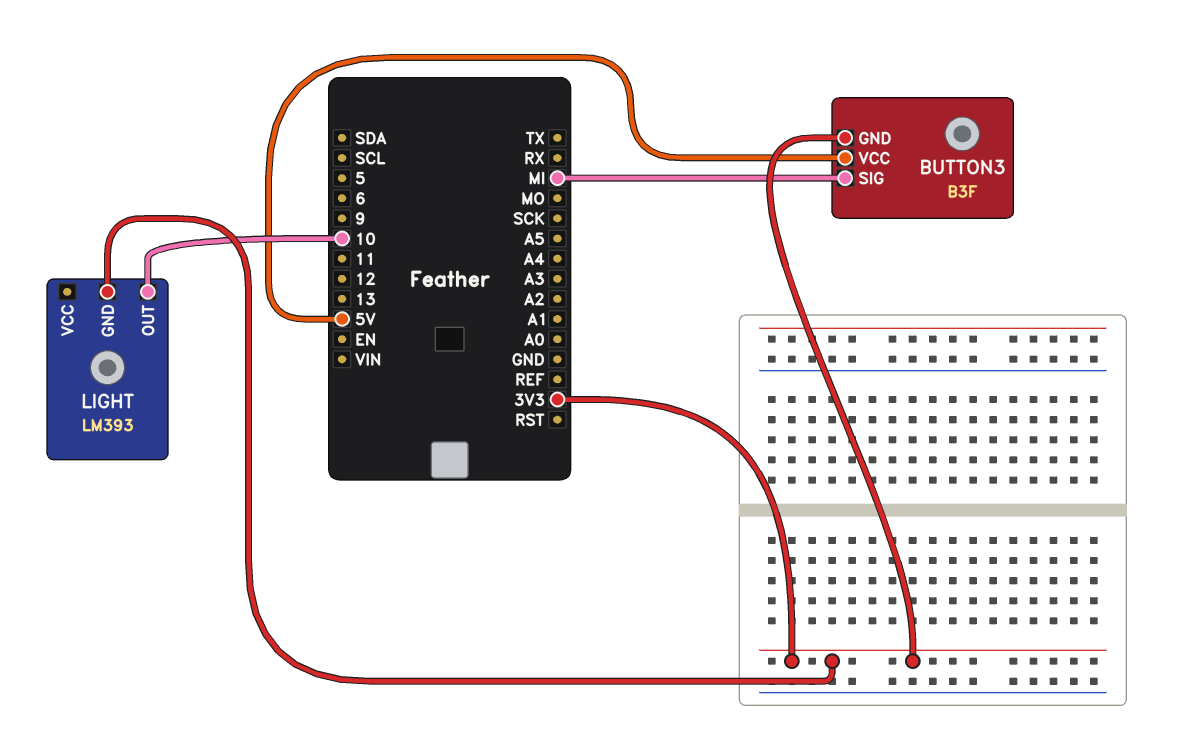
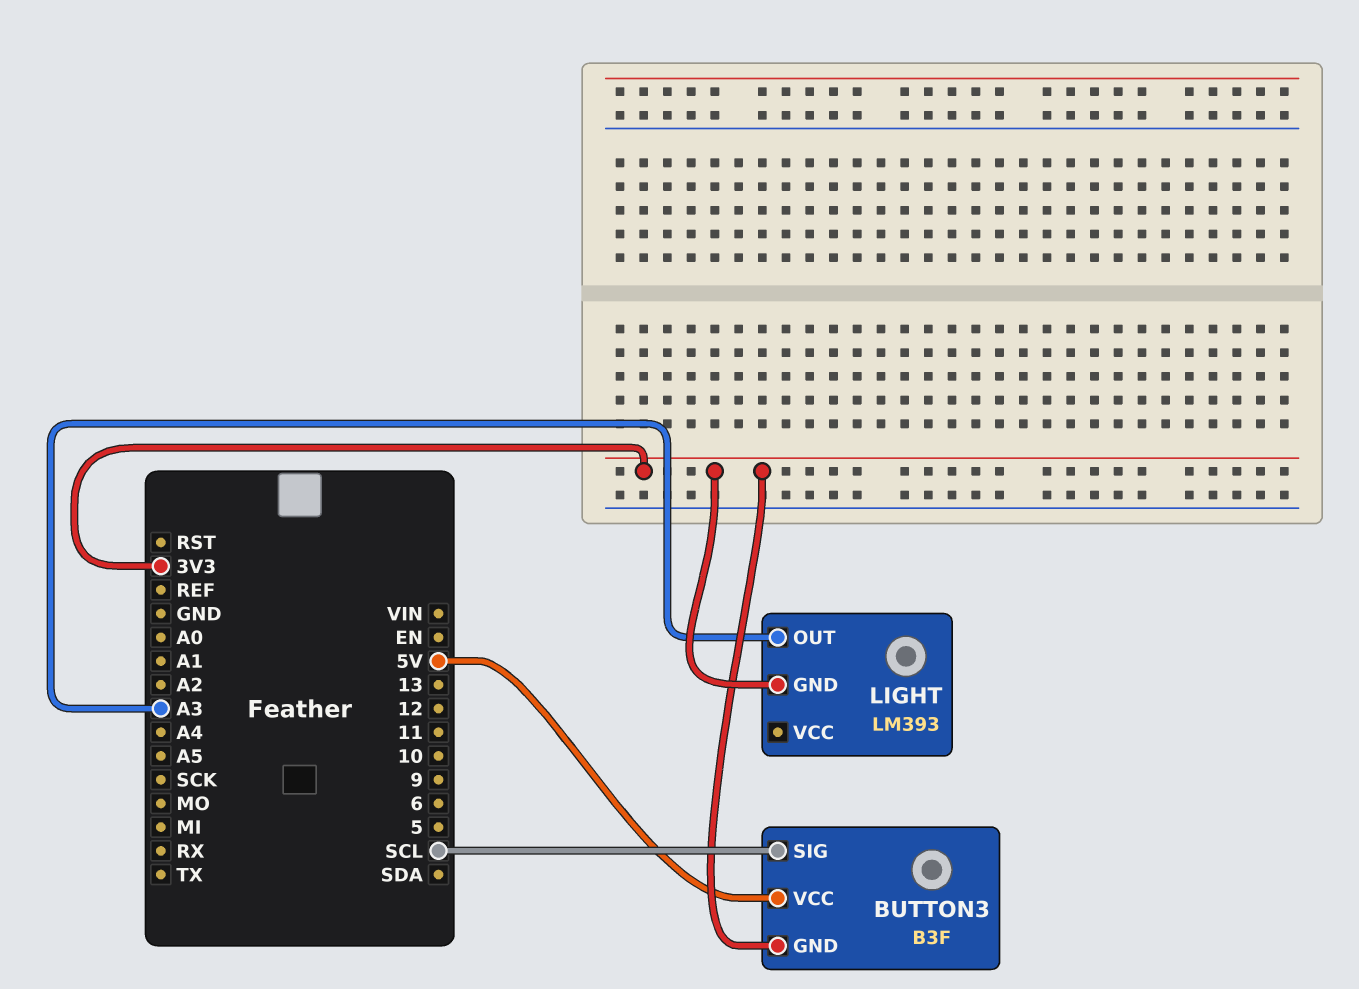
BUTTON3 pin SIG: MI -> SCL
LIGHT pin OUT: 10 -> A3

